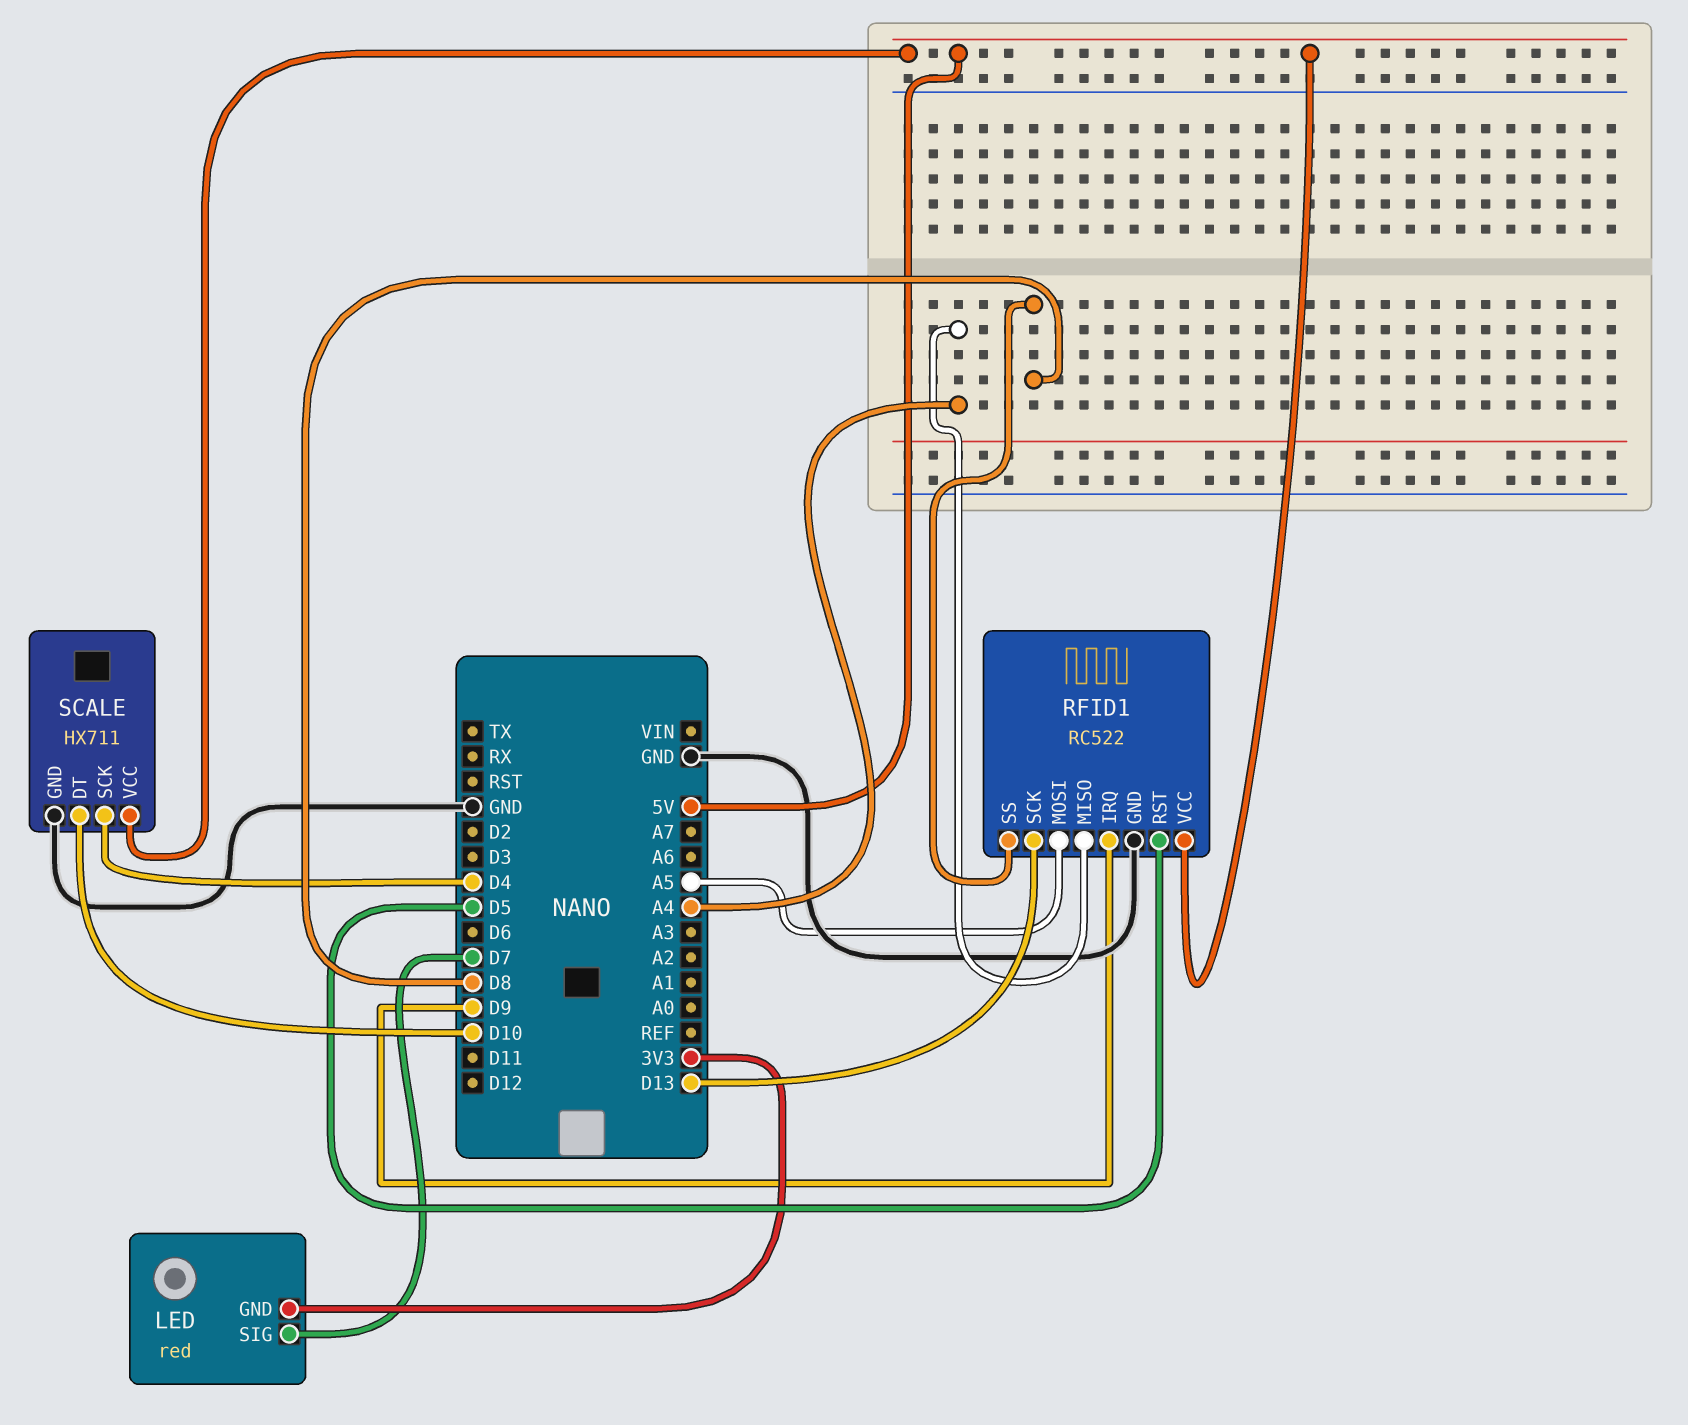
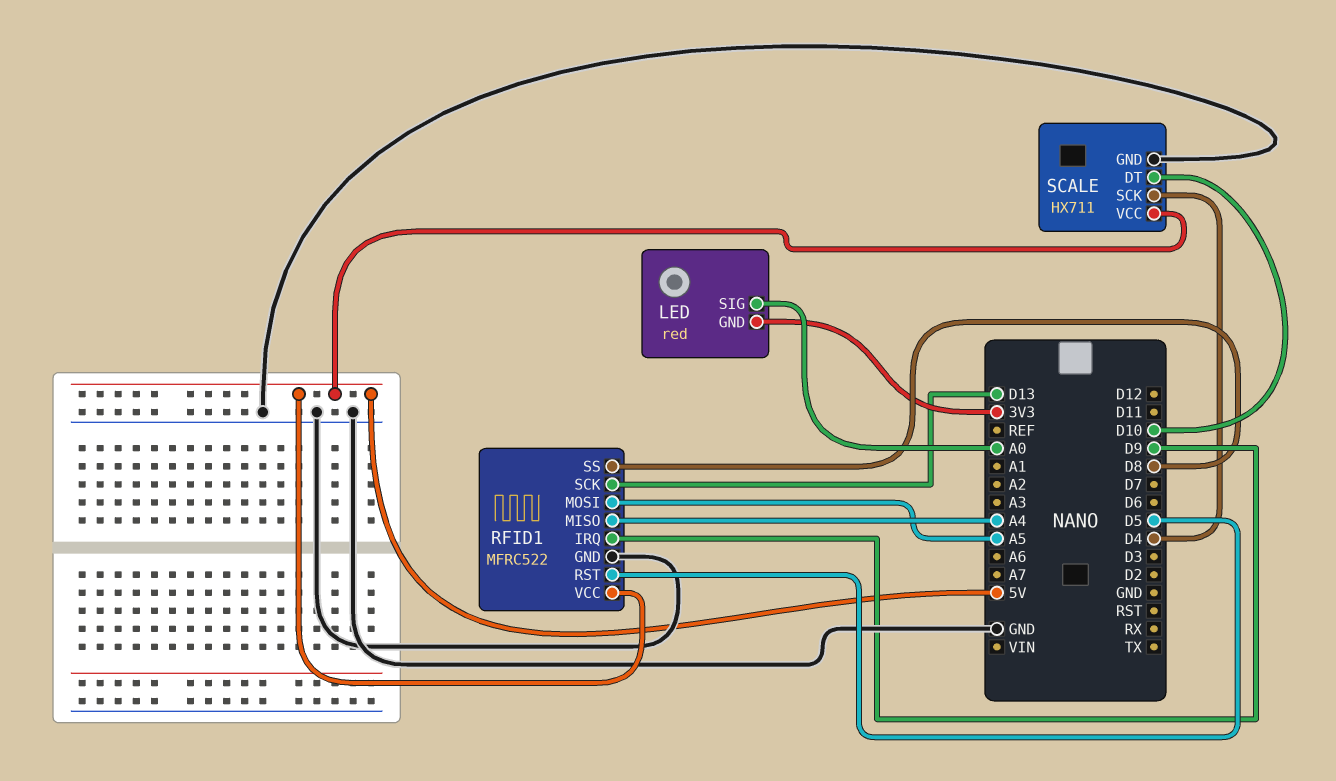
LED pin SIG: D7 -> A0
RFID1: RC522 -> MFRC522

